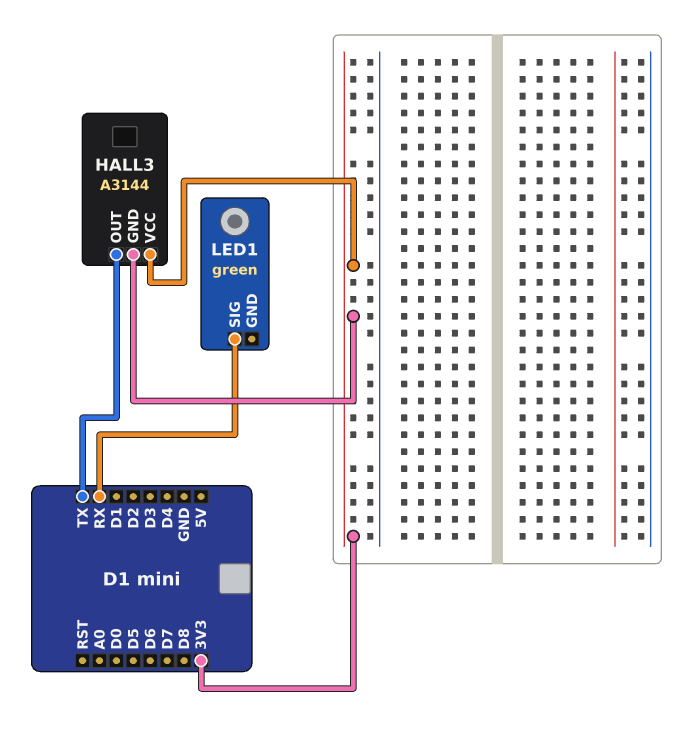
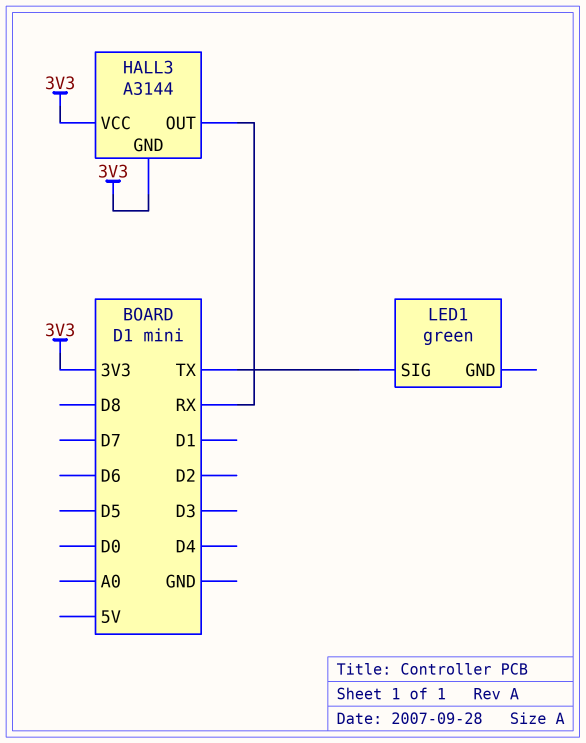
HALL3 pin OUT: TX -> RX
LED1 pin SIG: RX -> TX

